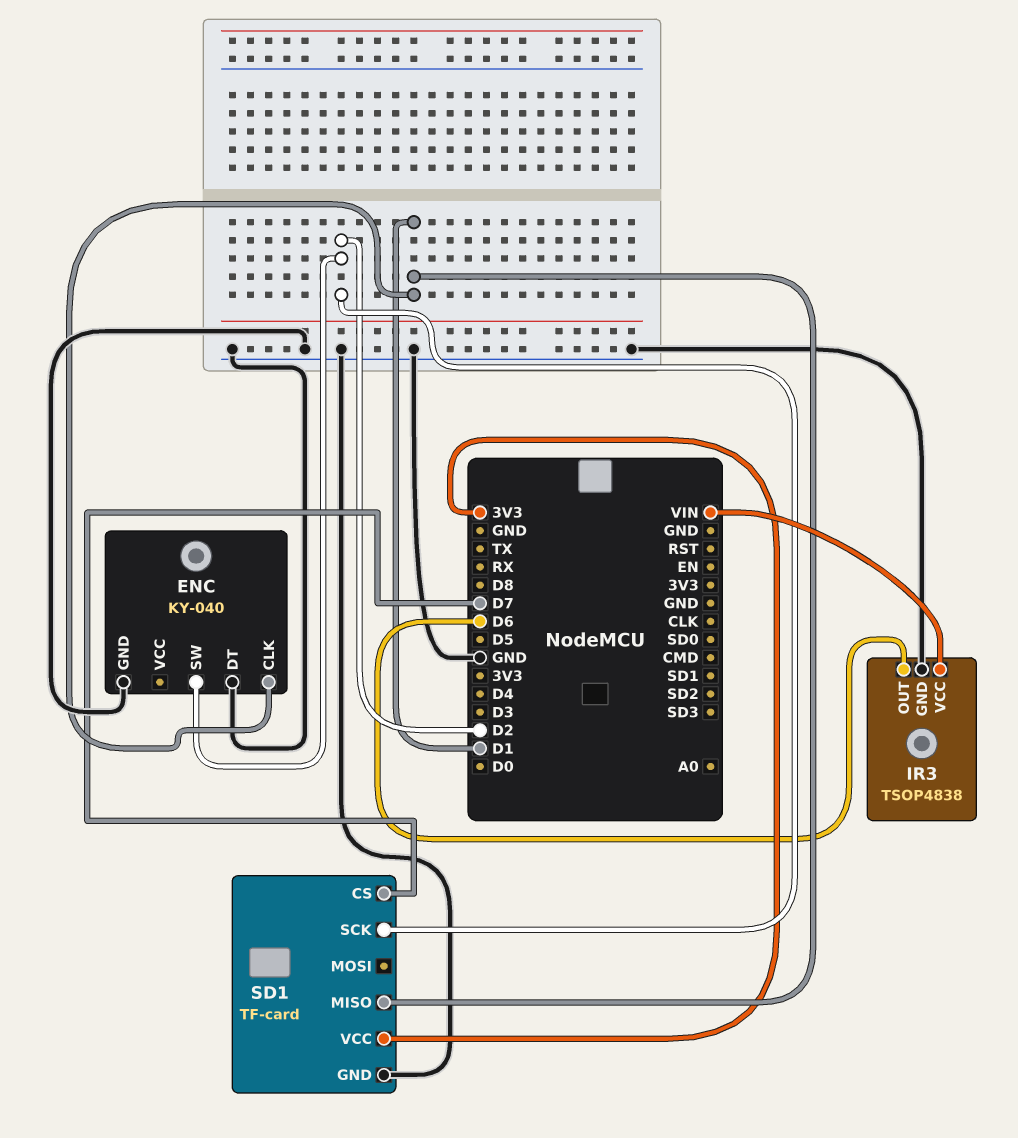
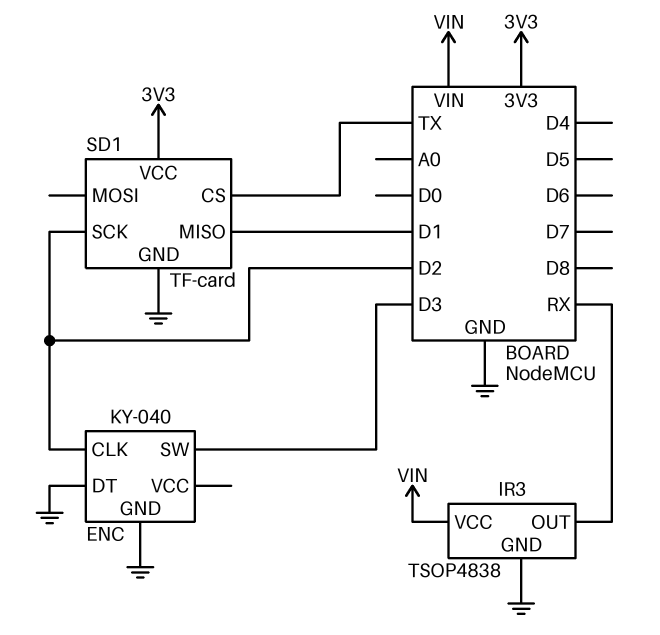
ENC pin CLK: D1 -> D2
ENC pin SW: D2 -> D3
IR3 pin OUT: D6 -> RX
SD1 pin CS: D7 -> TX

